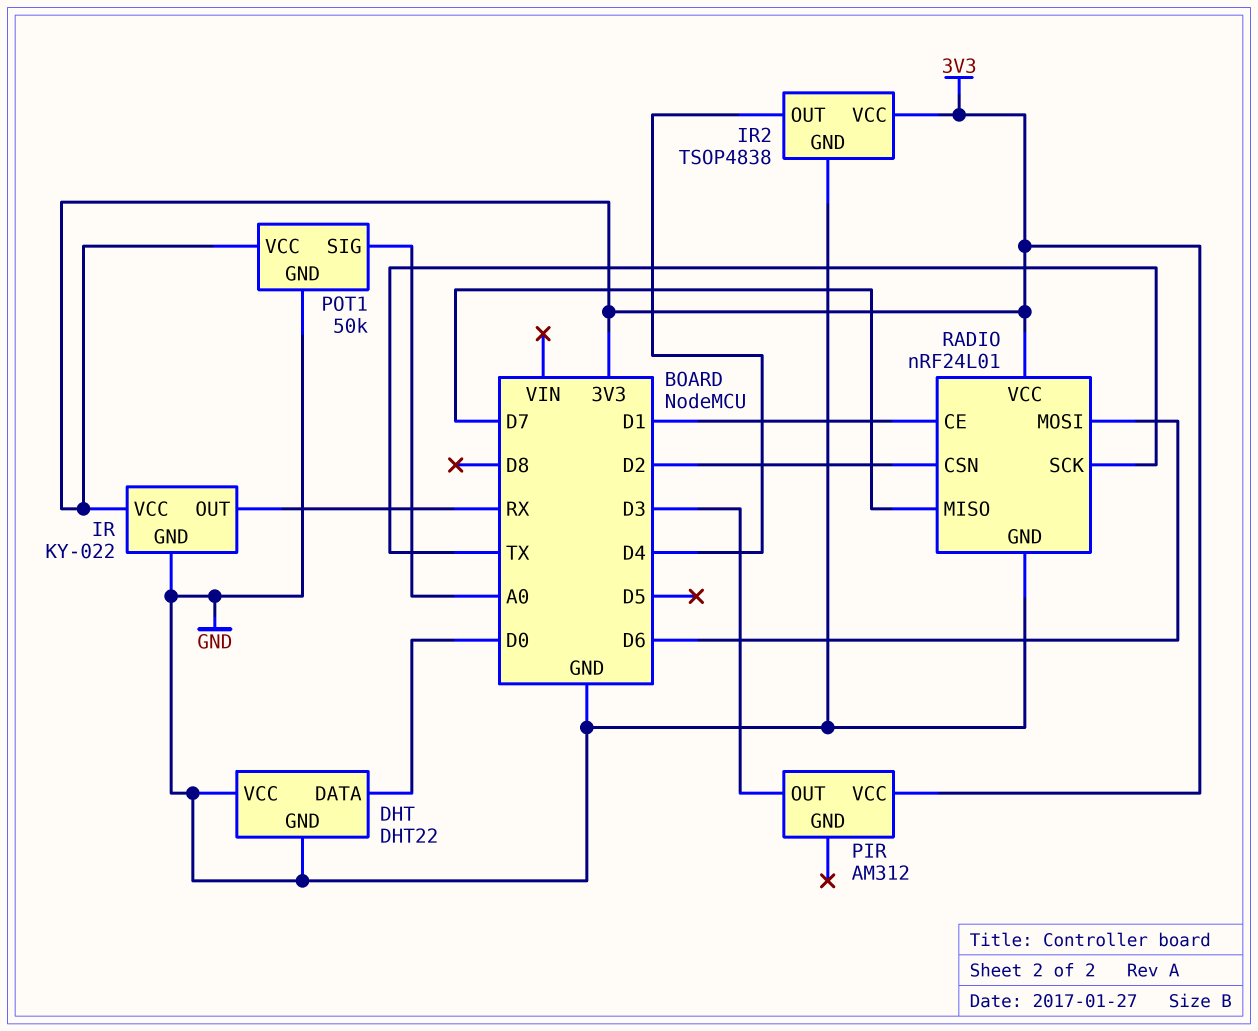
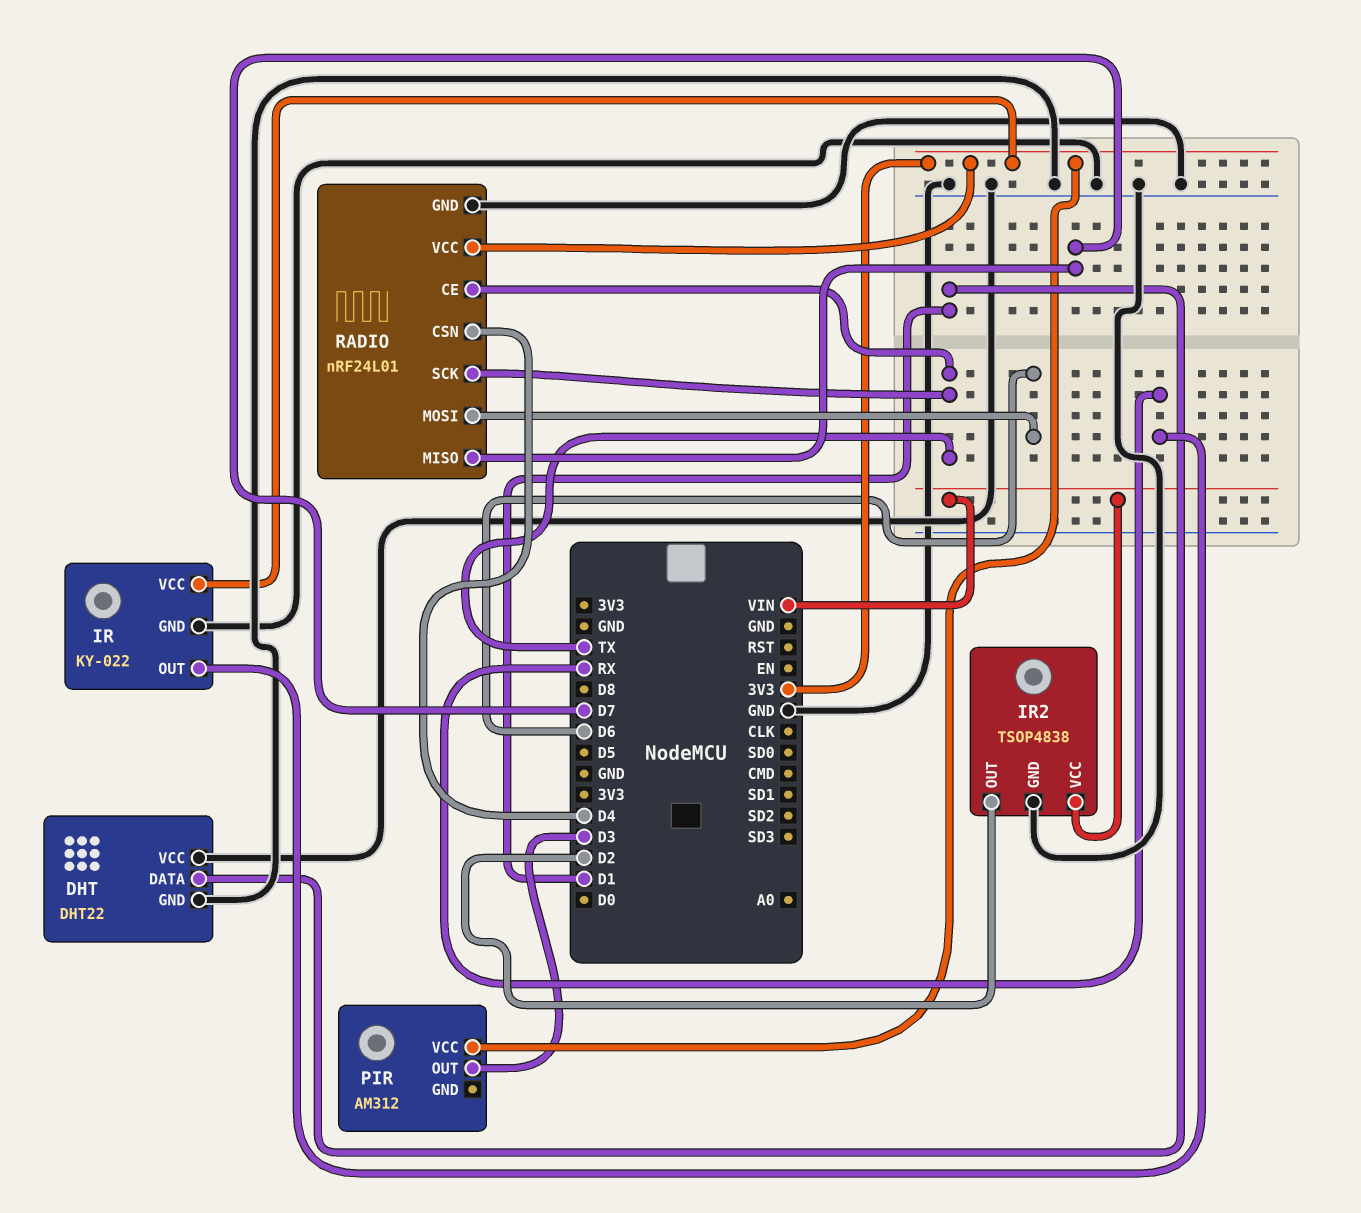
DHT pin DATA: D0 -> D1
IR2 pin OUT: D4 -> D2
IR2 pin VCC: 3V3 -> VIN
POT1: 50k -> none
POT1 pin GND: GND -> none
POT1 pin SIG: A0 -> none
POT1 pin VCC: 3V3 -> none
RADIO pin CE: D1 -> TX
RADIO pin CSN: D2 -> D4

